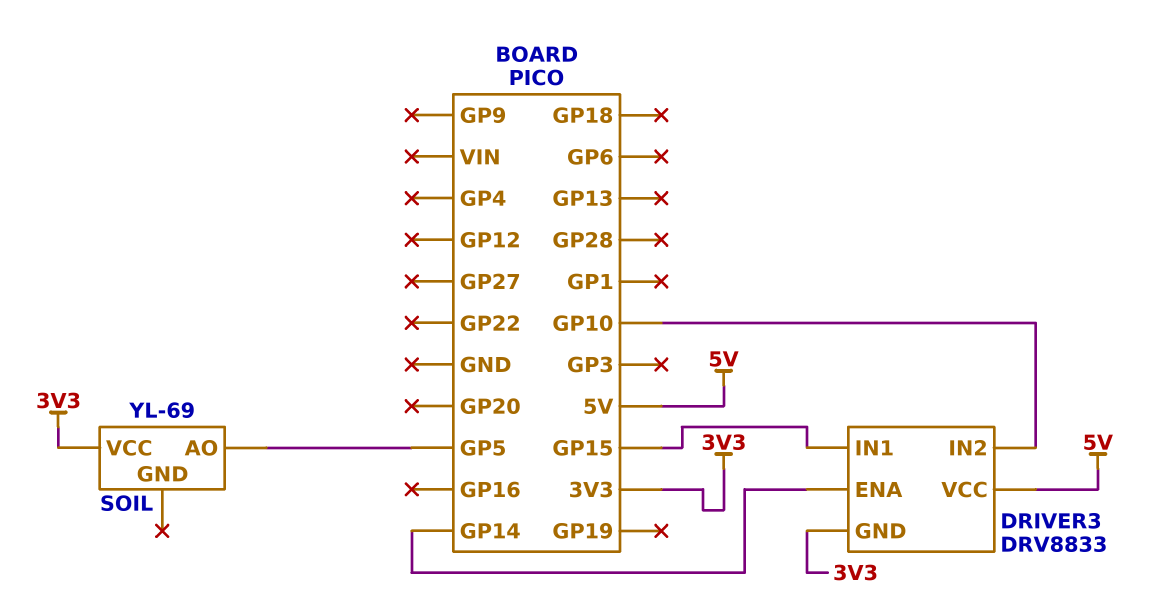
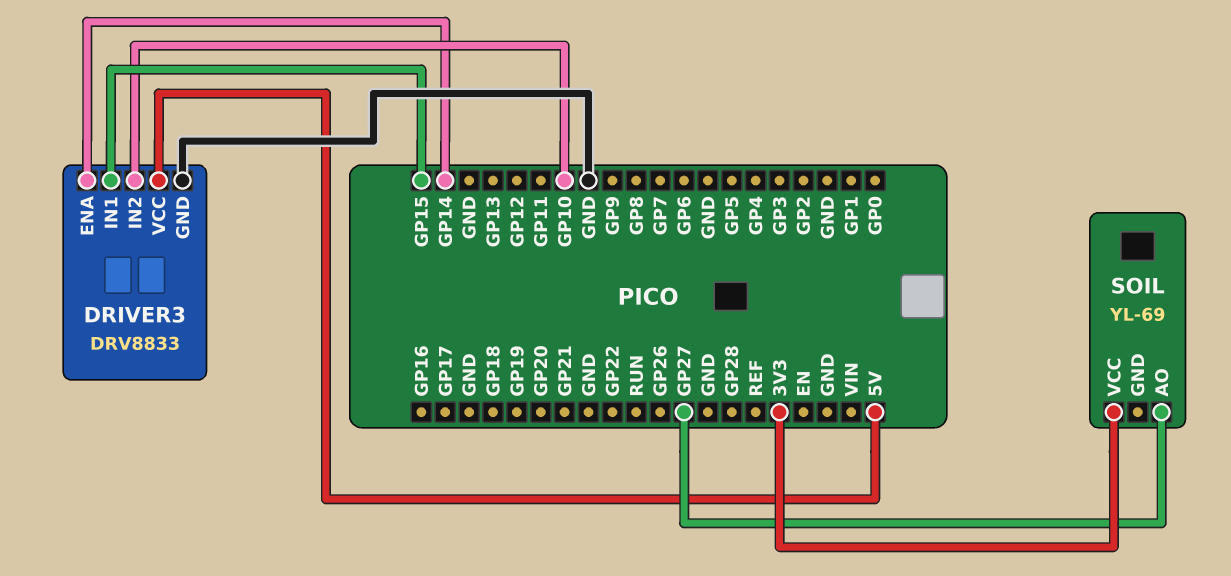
DRIVER3 pin GND: 3V3 -> GND
SOIL pin AO: GP5 -> GP27

